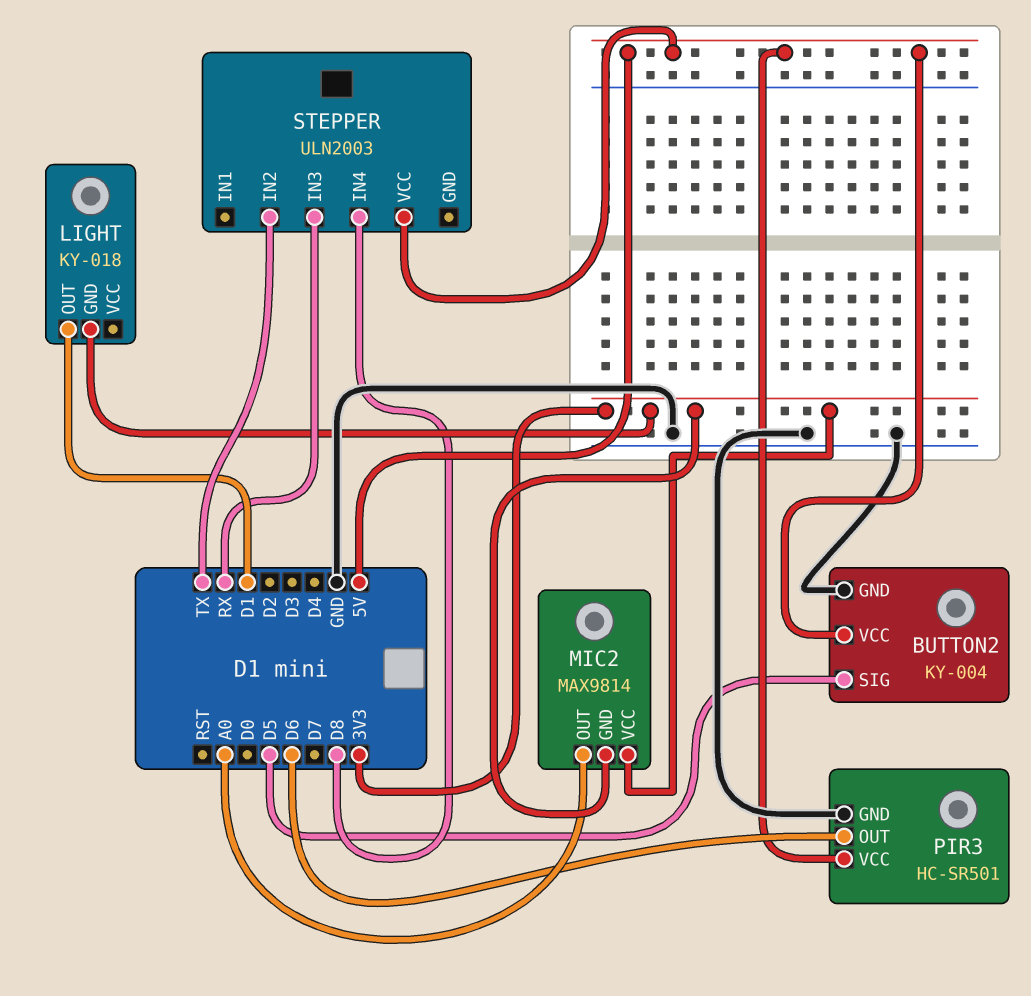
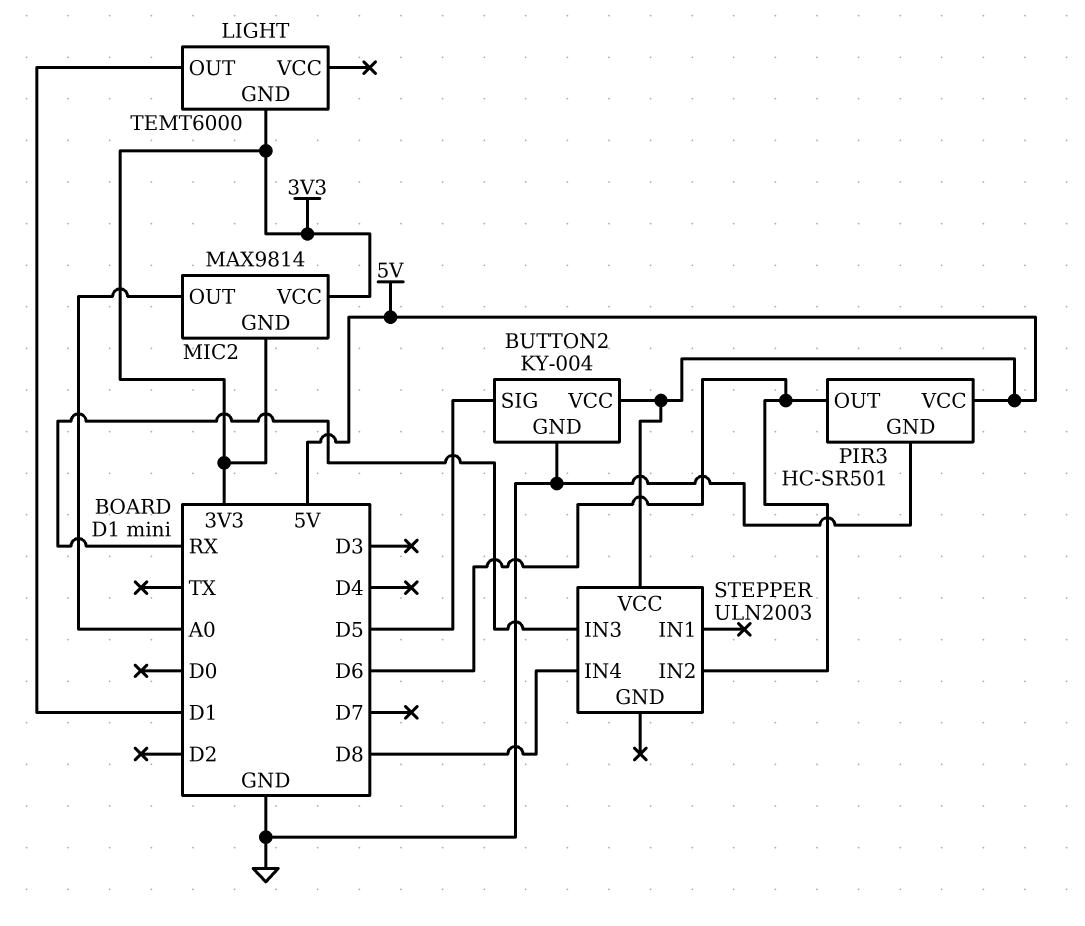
LIGHT: KY-018 -> TEMT6000
STEPPER pin IN2: TX -> D6

